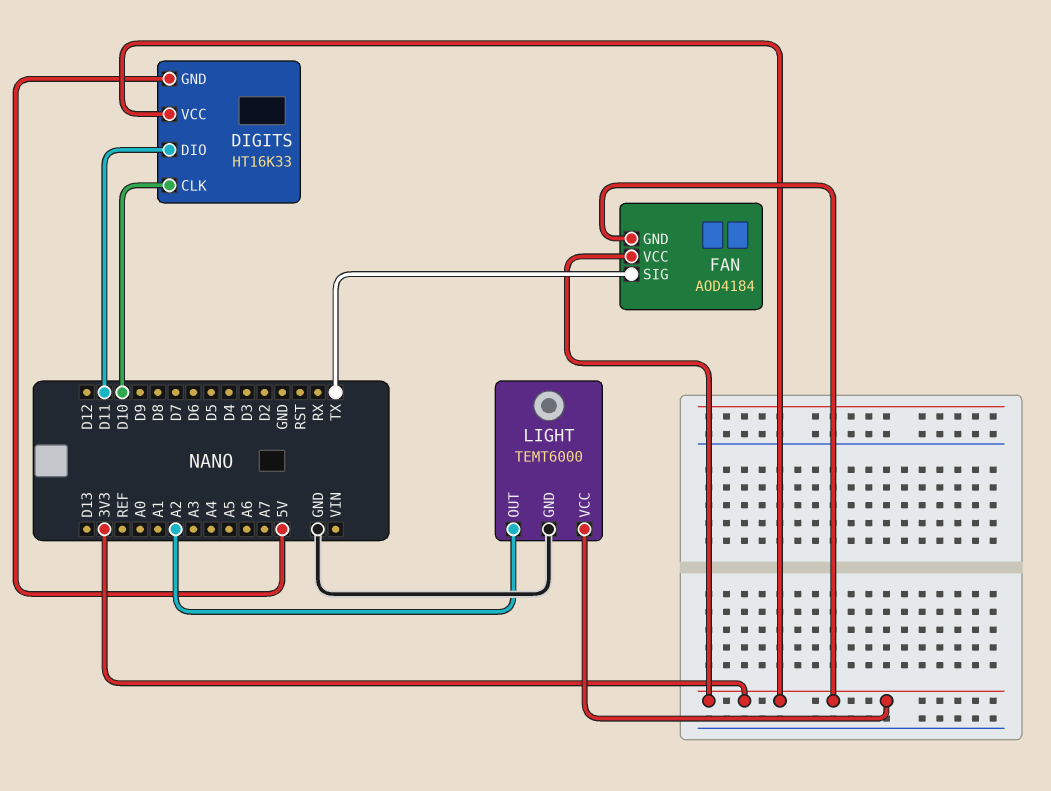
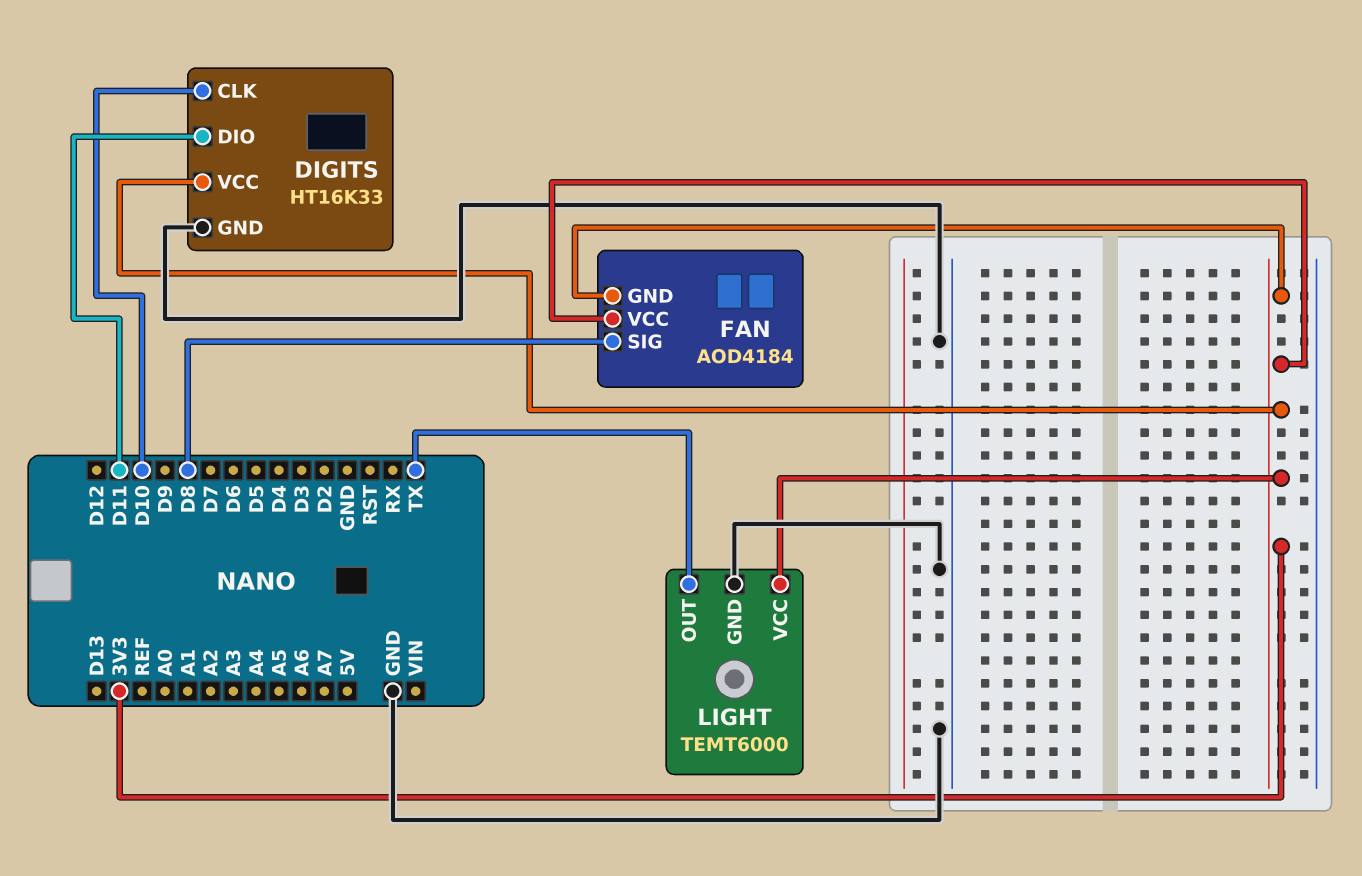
DIGITS pin GND: 5V -> GND
FAN pin SIG: TX -> D8
LIGHT pin OUT: A2 -> TX

